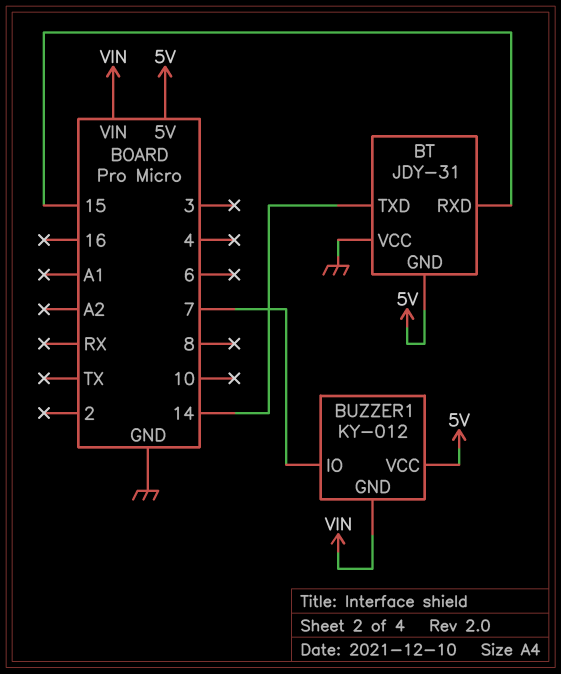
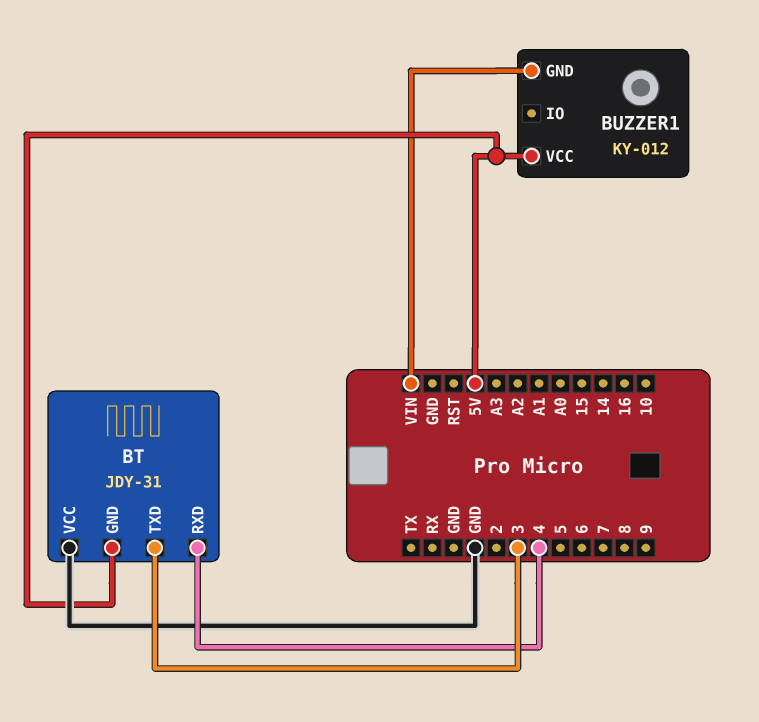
BT pin RXD: 15 -> 4
BT pin TXD: 14 -> 3
BUZZER1 pin IO: 7 -> none

